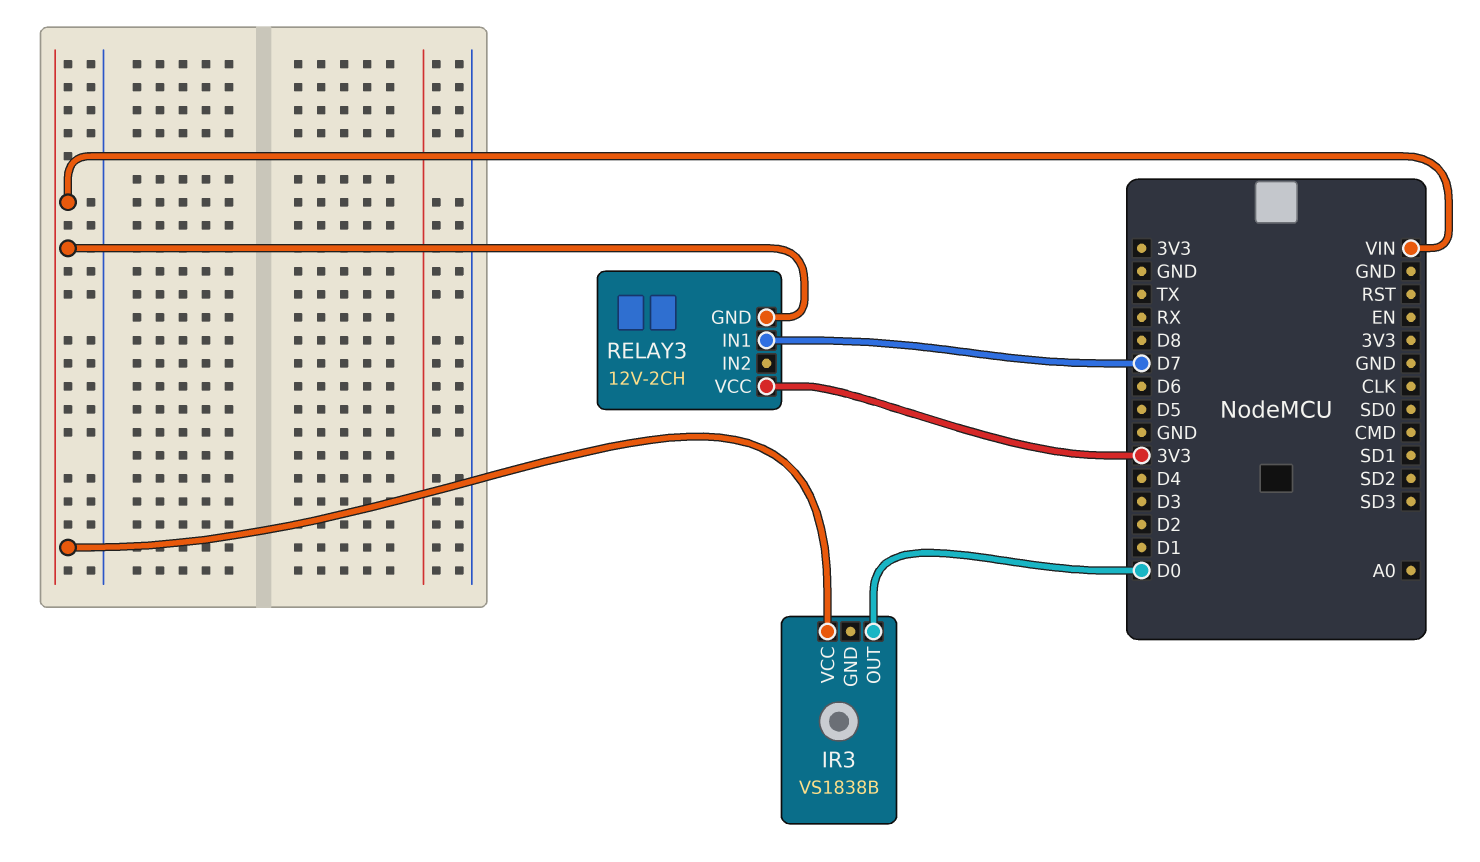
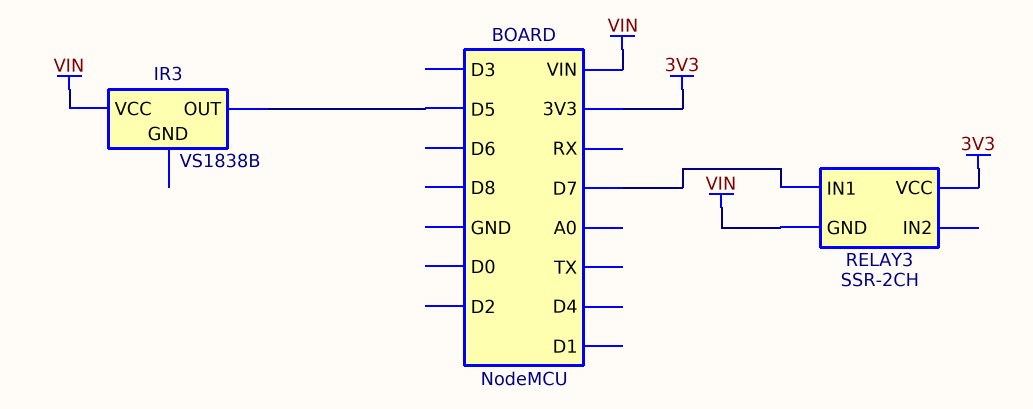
IR3 pin OUT: D0 -> D5
RELAY3: 12V-2CH -> SSR-2CH

